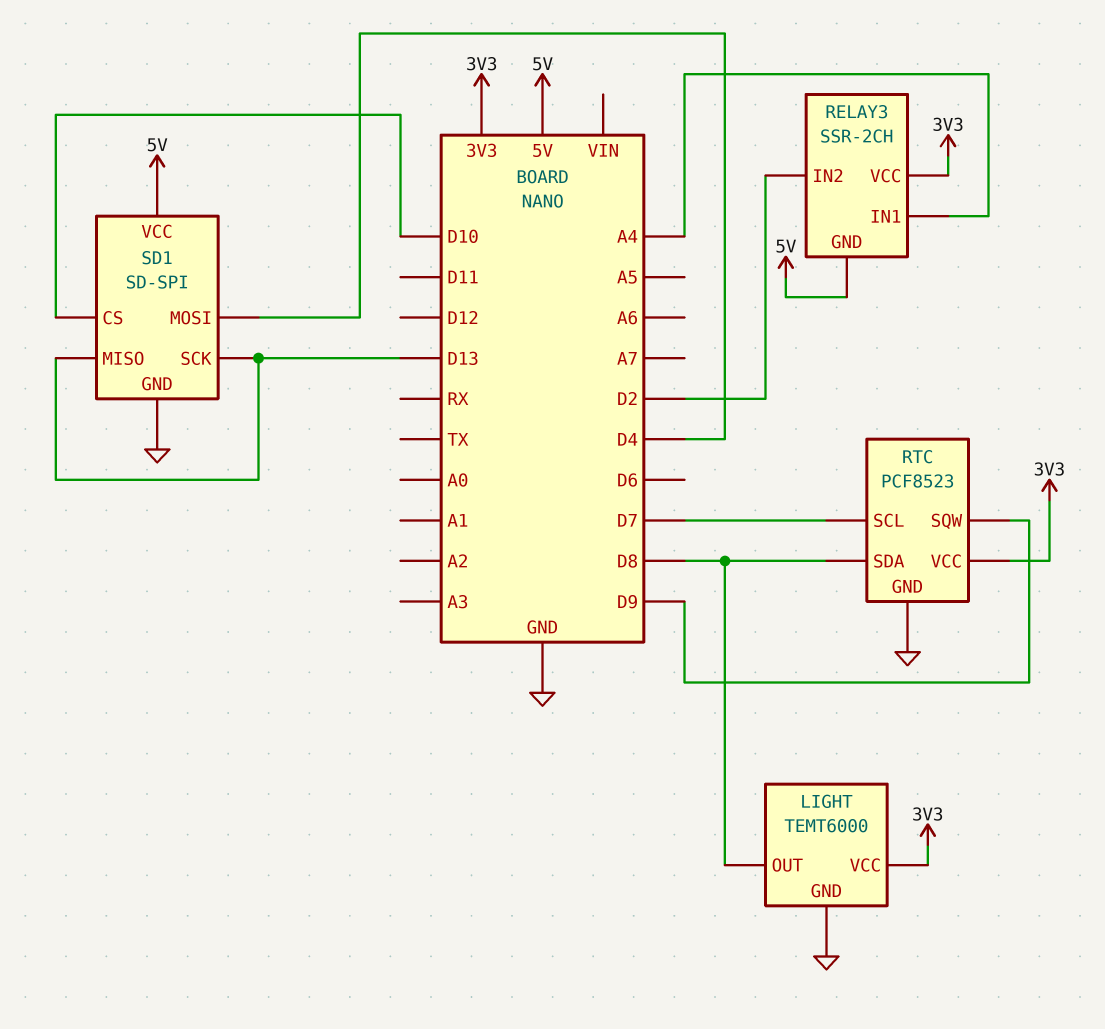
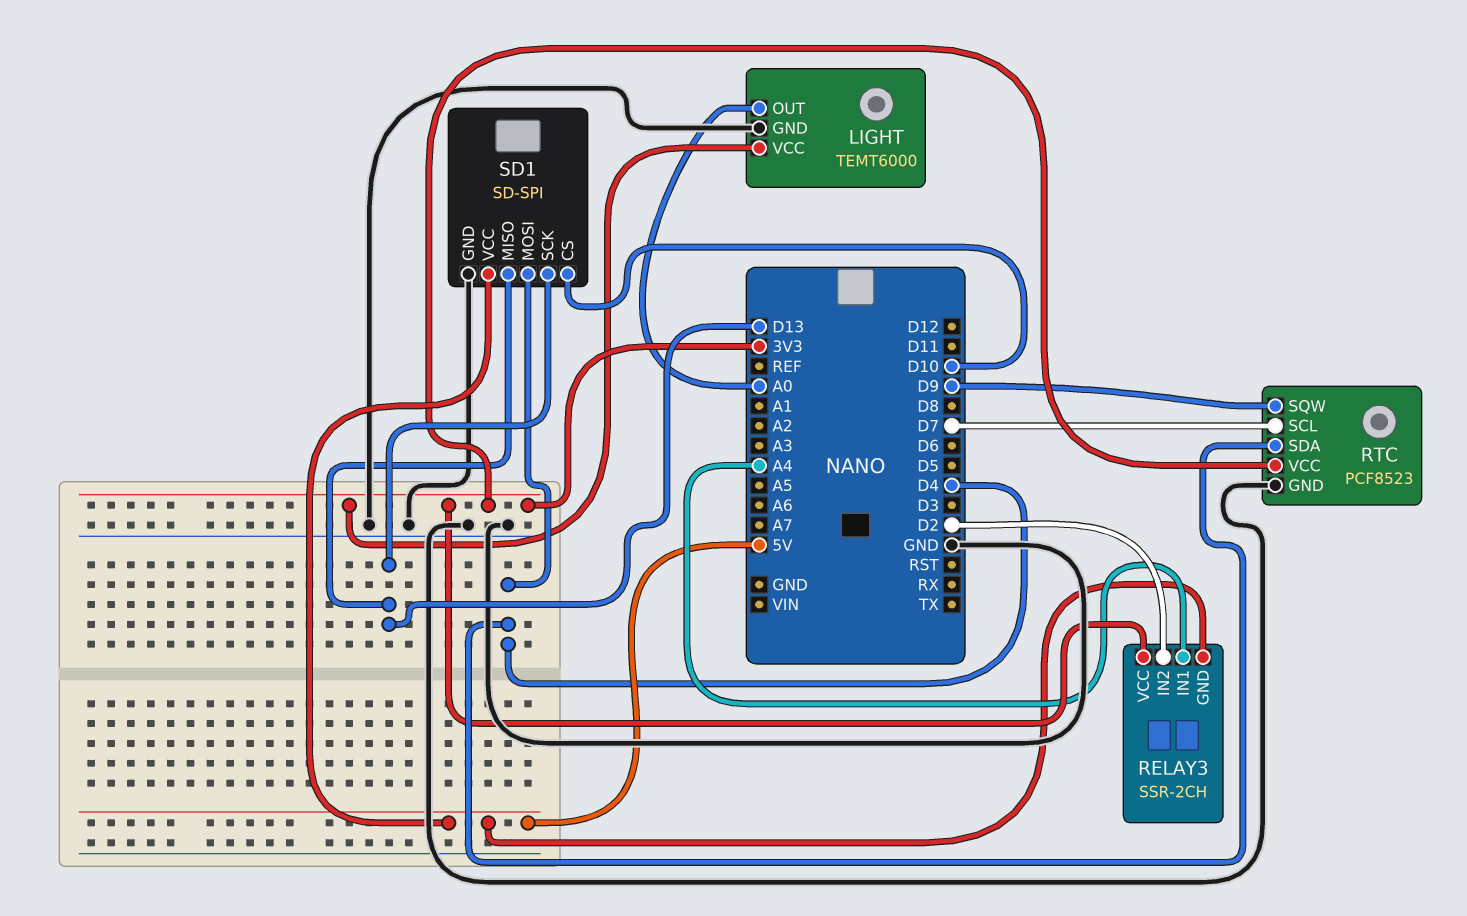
LIGHT pin OUT: D8 -> A0
RTC pin SDA: D8 -> D4

